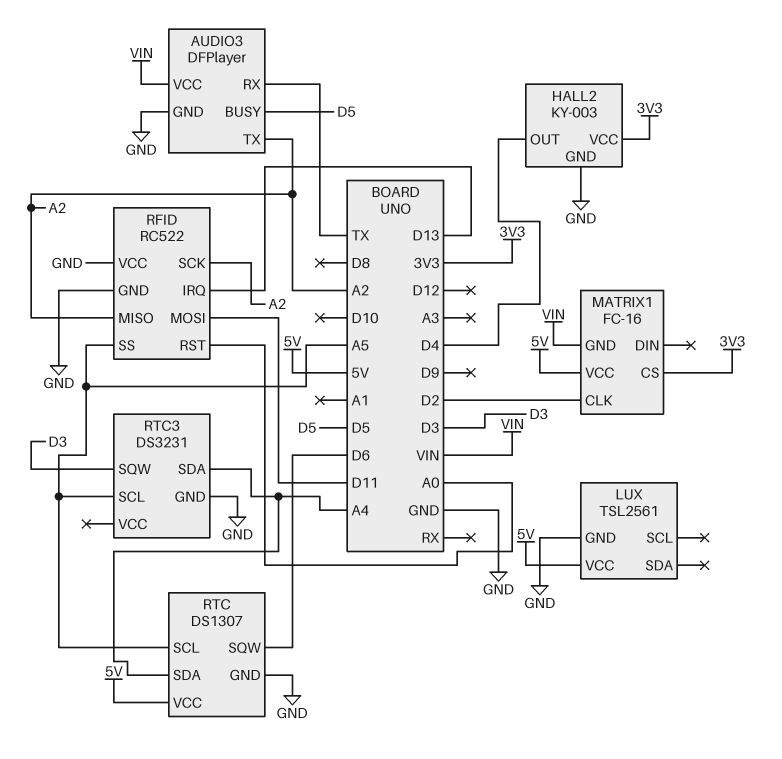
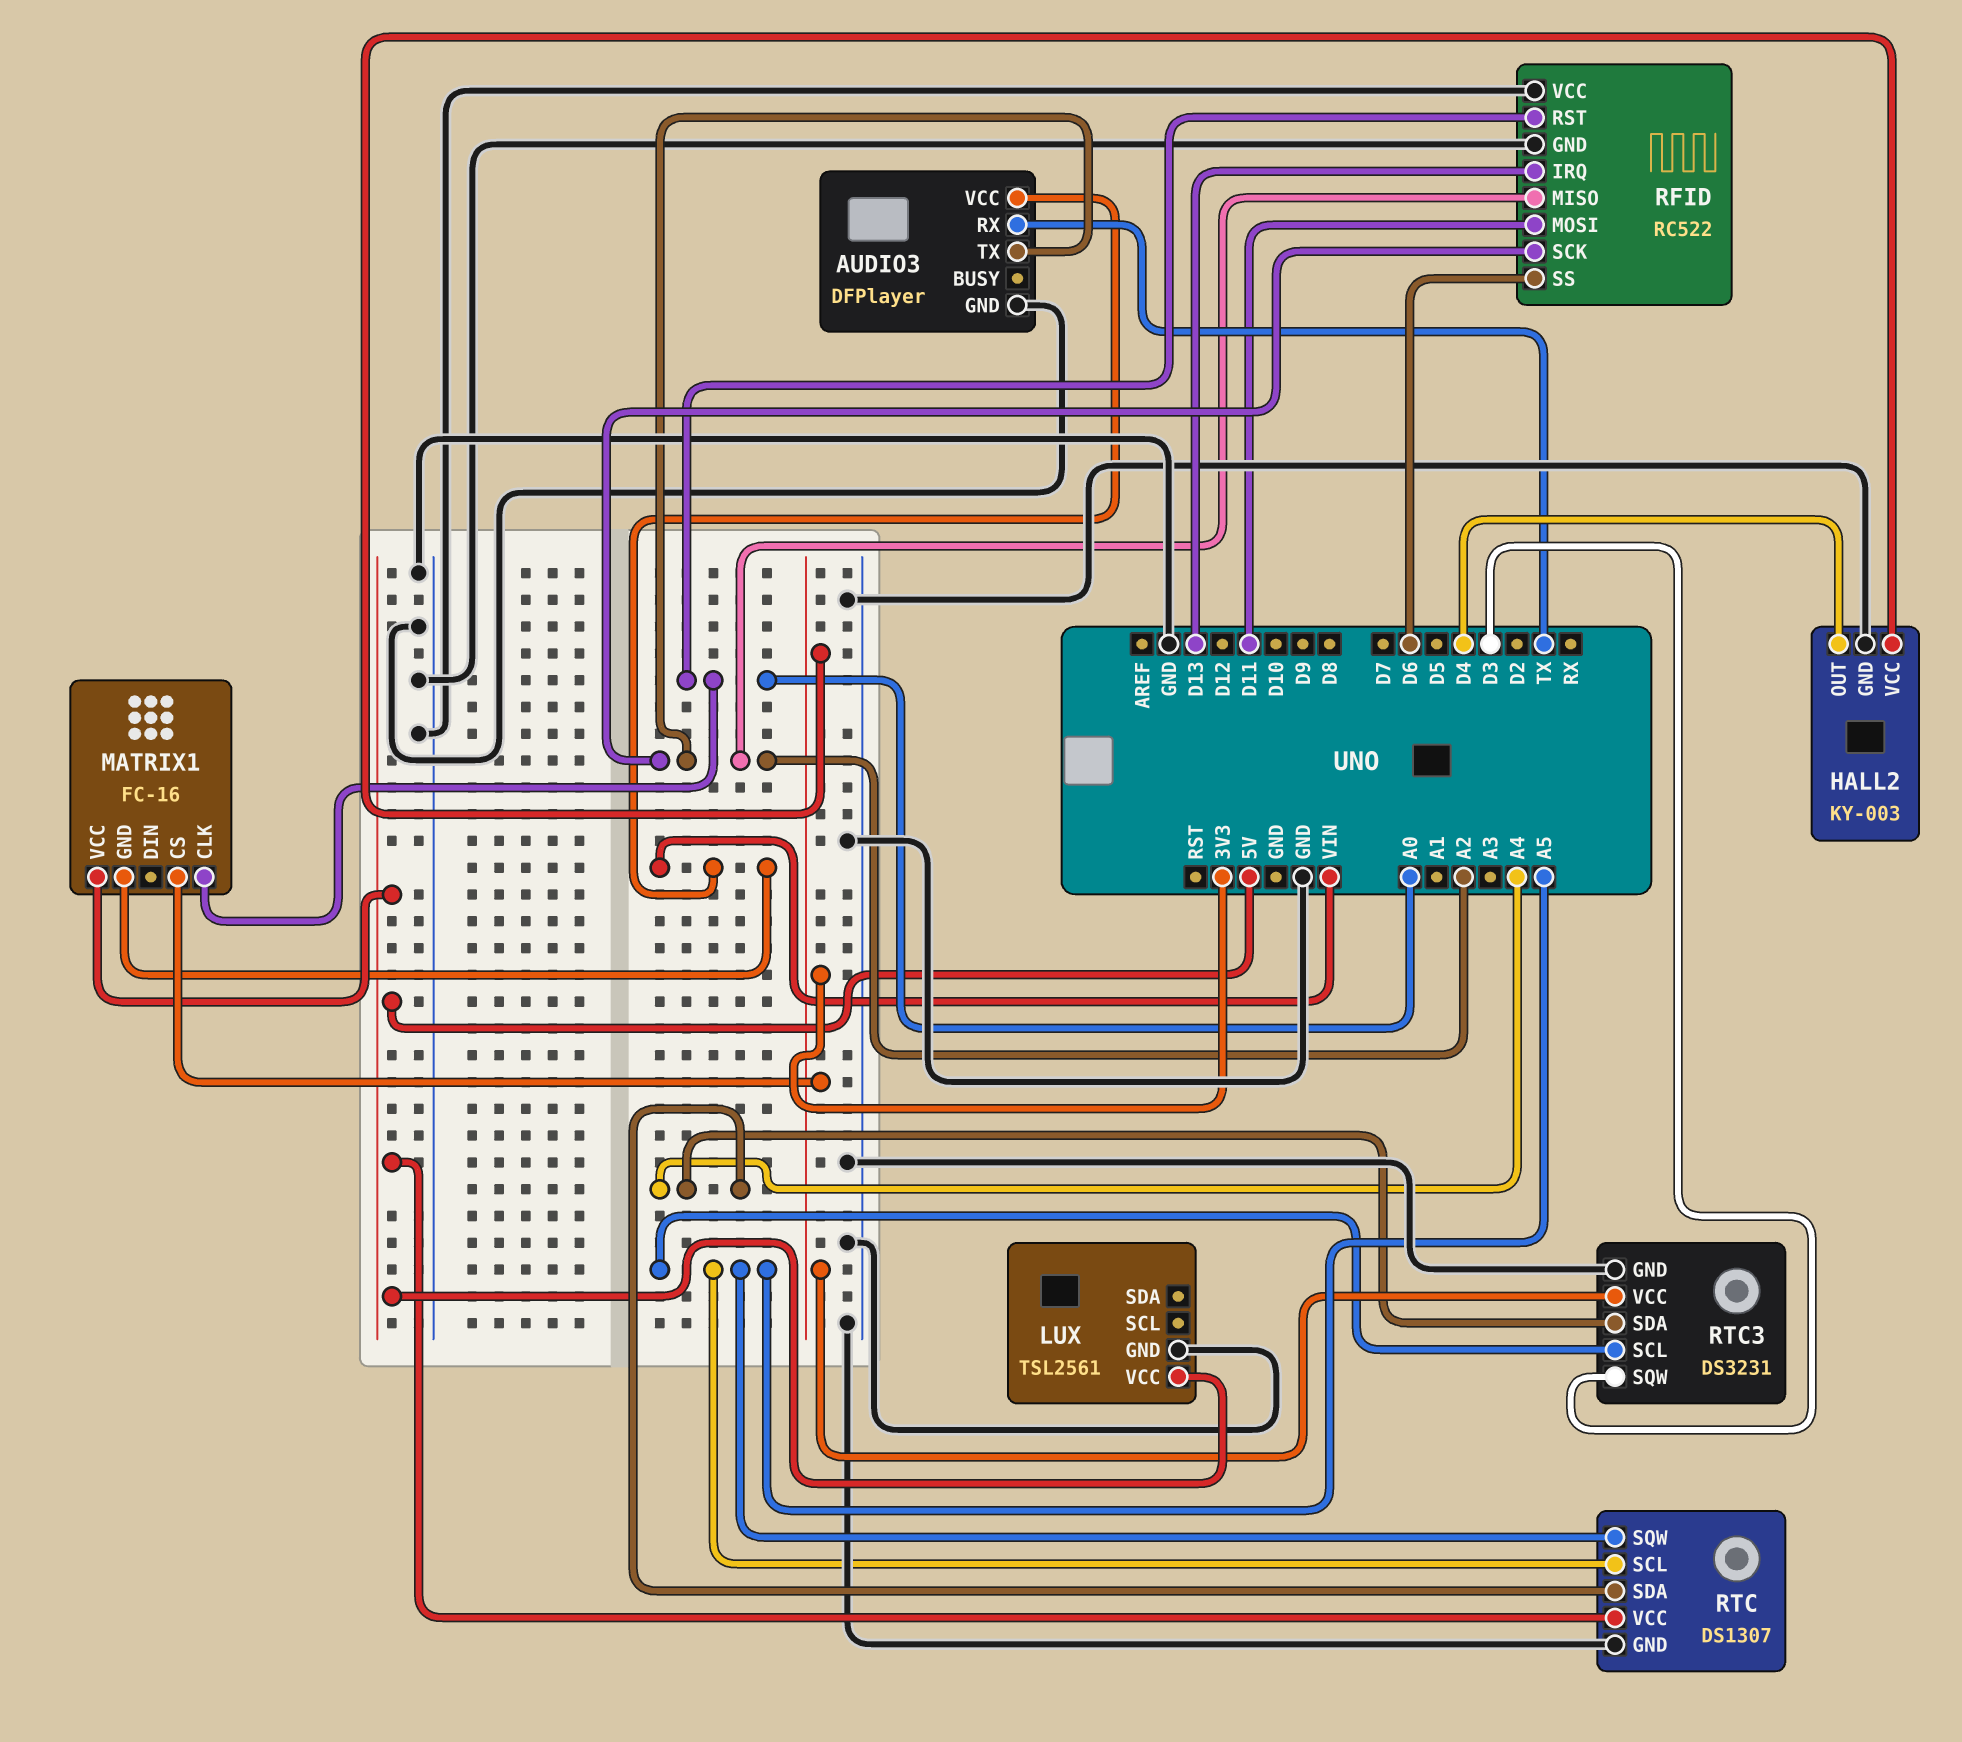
AUDIO3 pin BUSY: D5 -> none
MATRIX1 pin CLK: D2 -> A0
RFID pin SS: A5 -> D6
RTC pin SQW: D6 -> A5
RTC3 pin VCC: none -> 3V3

